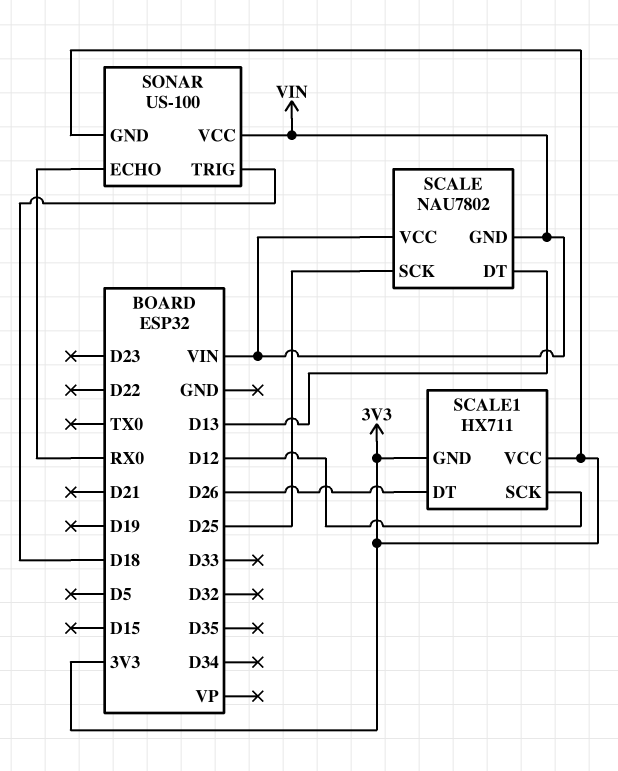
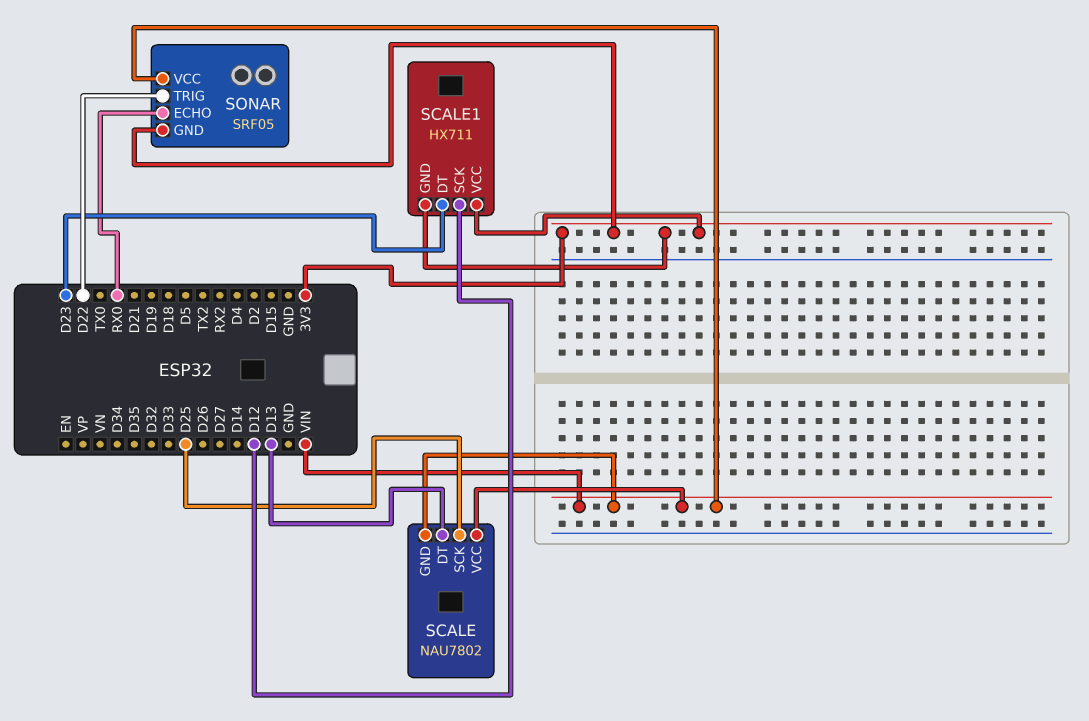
SCALE1 pin DT: D26 -> D23
SONAR: US-100 -> SRF05
SONAR pin TRIG: D18 -> D22

